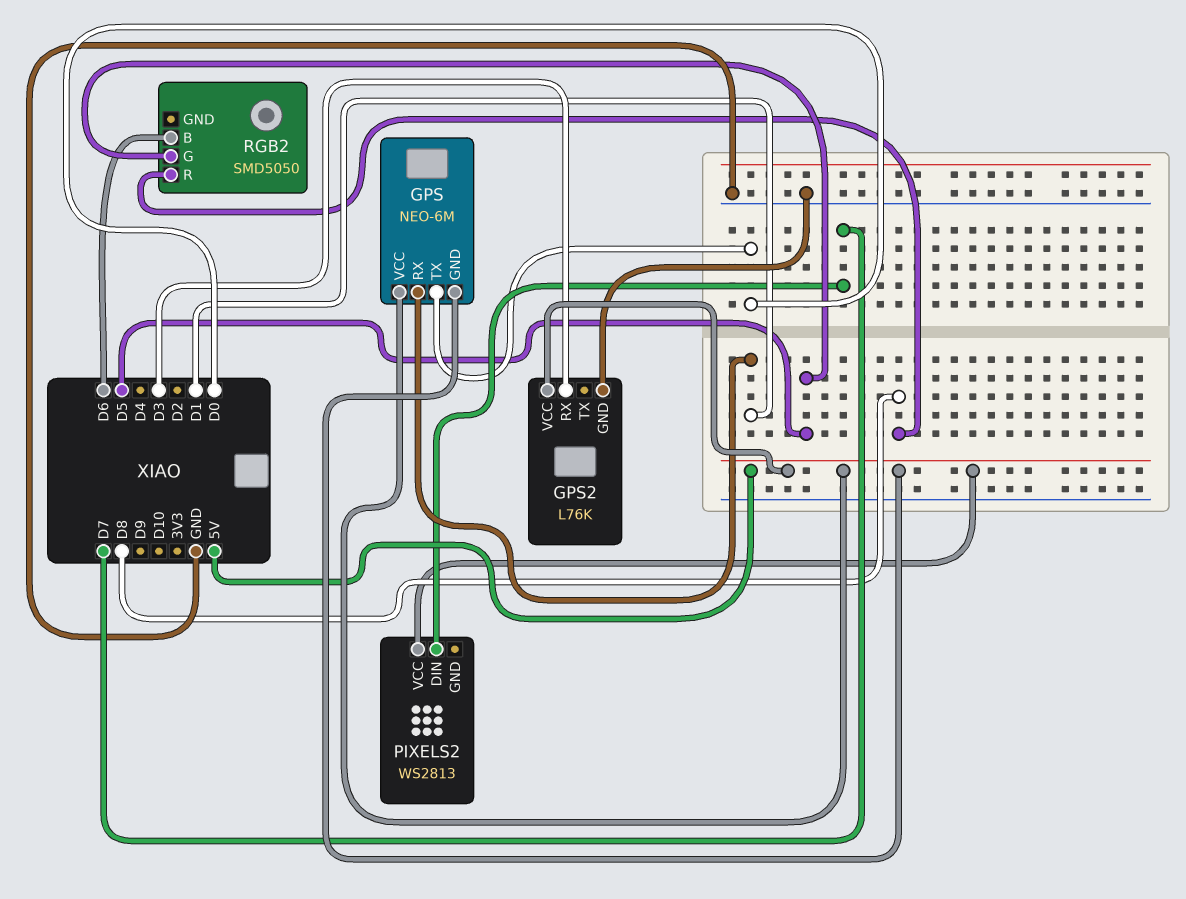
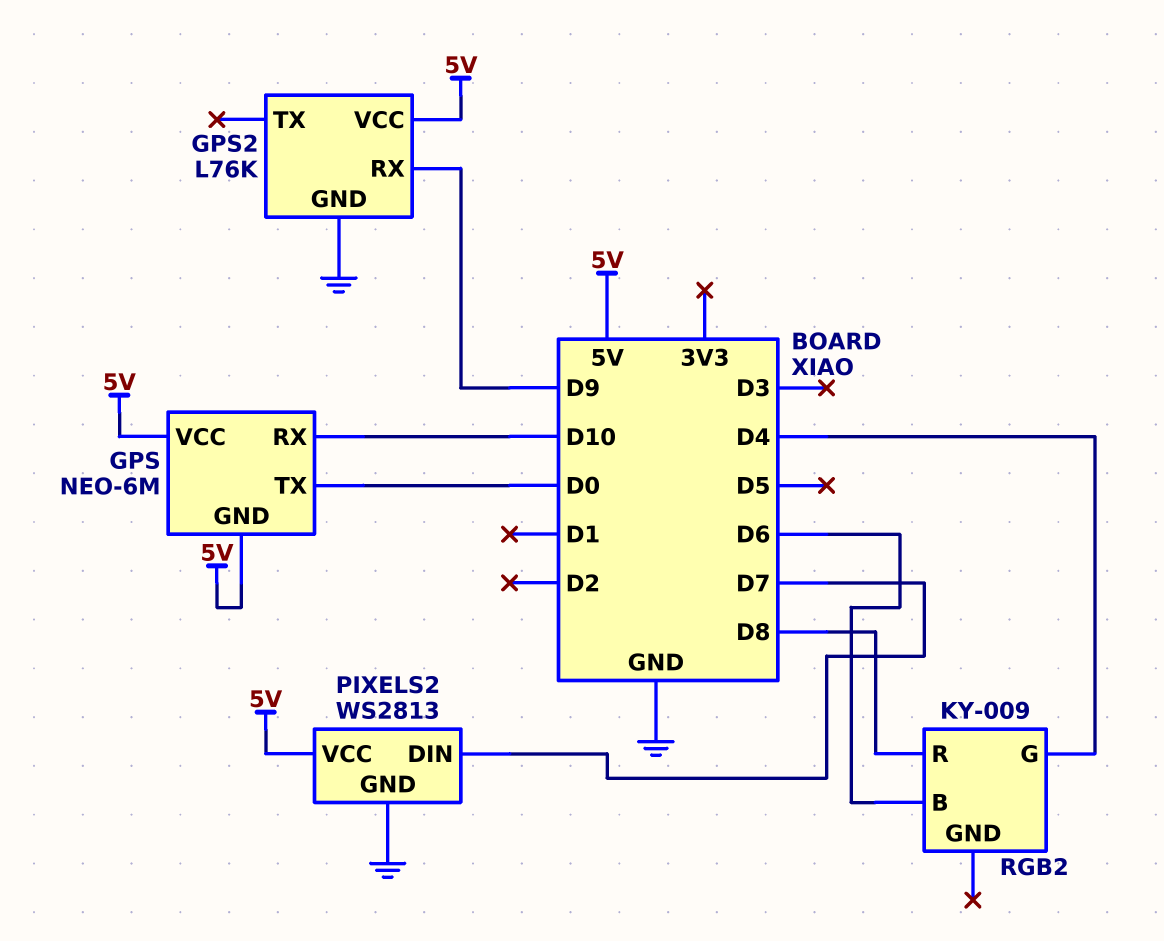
GPS pin RX: D1 -> D10
GPS2 pin RX: D3 -> D9
PIXELS2 pin GND: none -> GND
RGB2: SMD5050 -> KY-009
RGB2 pin G: D5 -> D4

